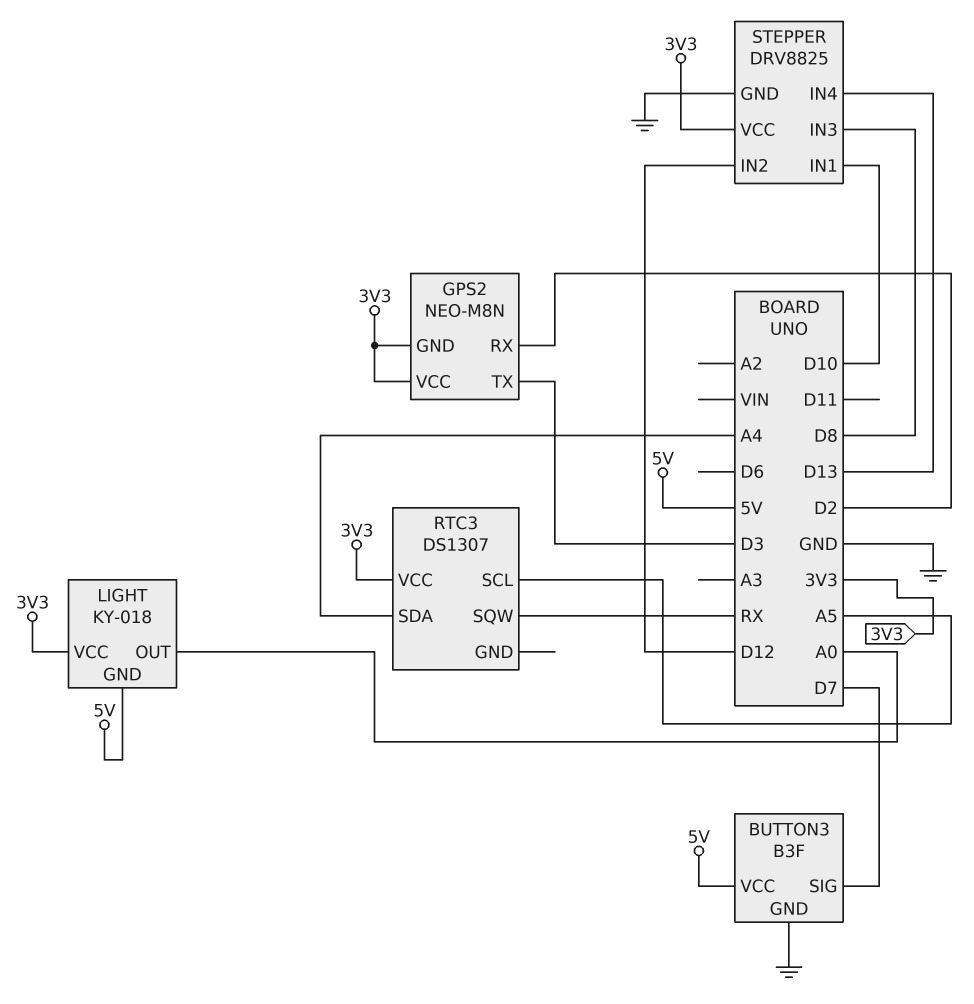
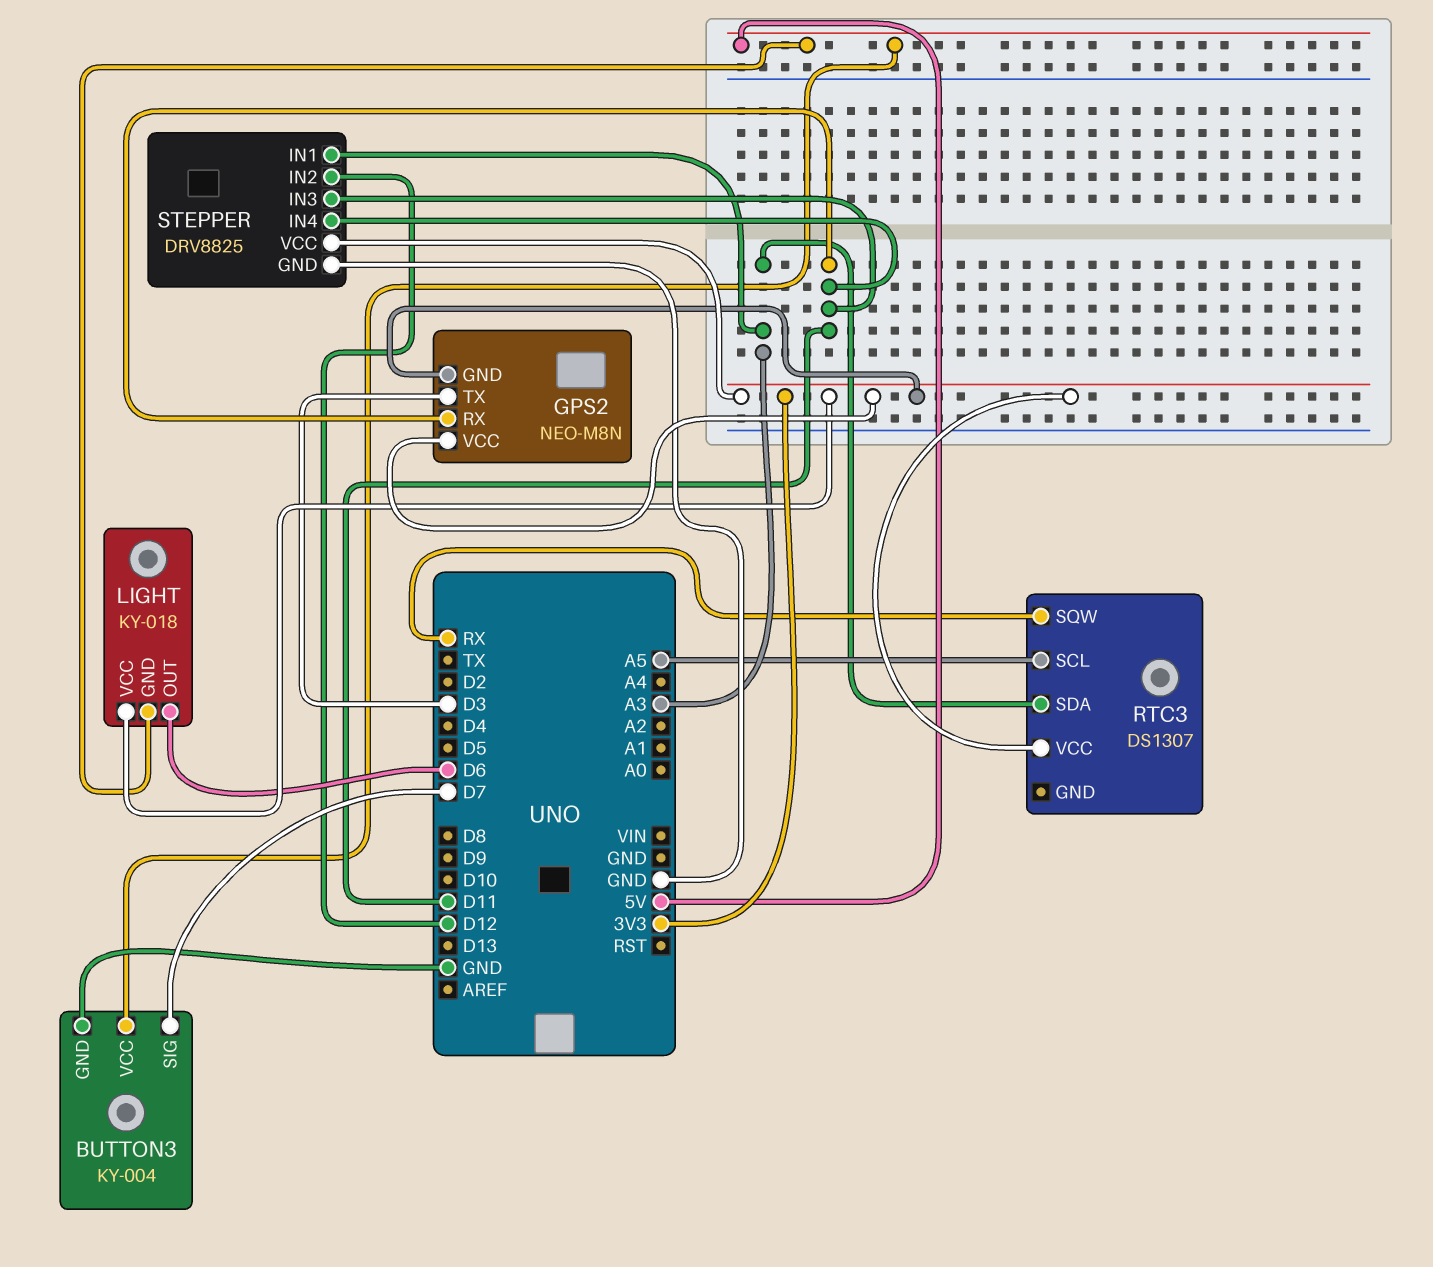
BUTTON3: B3F -> KY-004
GPS2 pin RX: D2 -> D11
LIGHT pin OUT: A0 -> D6
RTC3 pin SDA: A4 -> A3
STEPPER pin IN1: D10 -> A3
STEPPER pin IN3: D8 -> D11
STEPPER pin IN4: D13 -> D11

